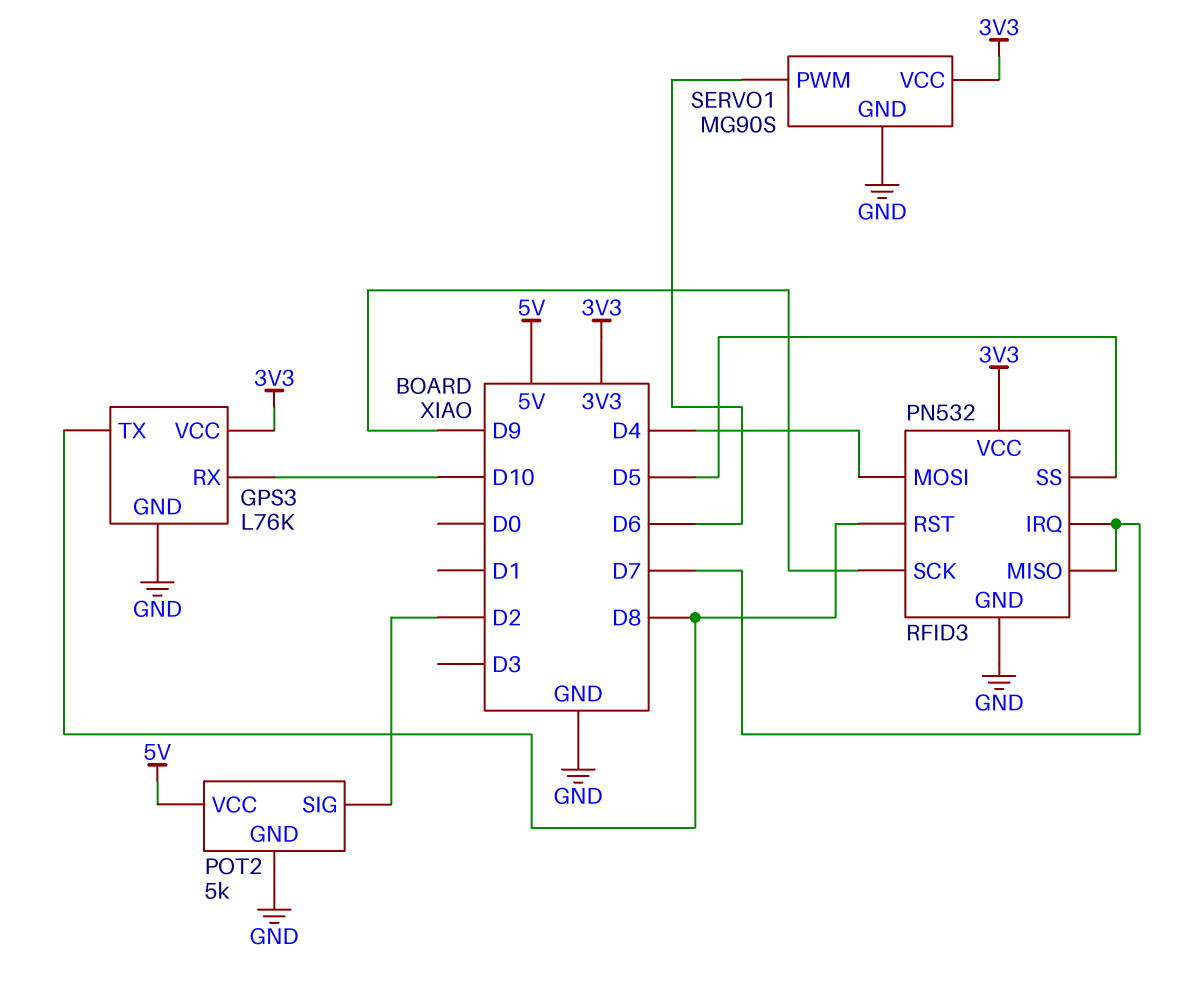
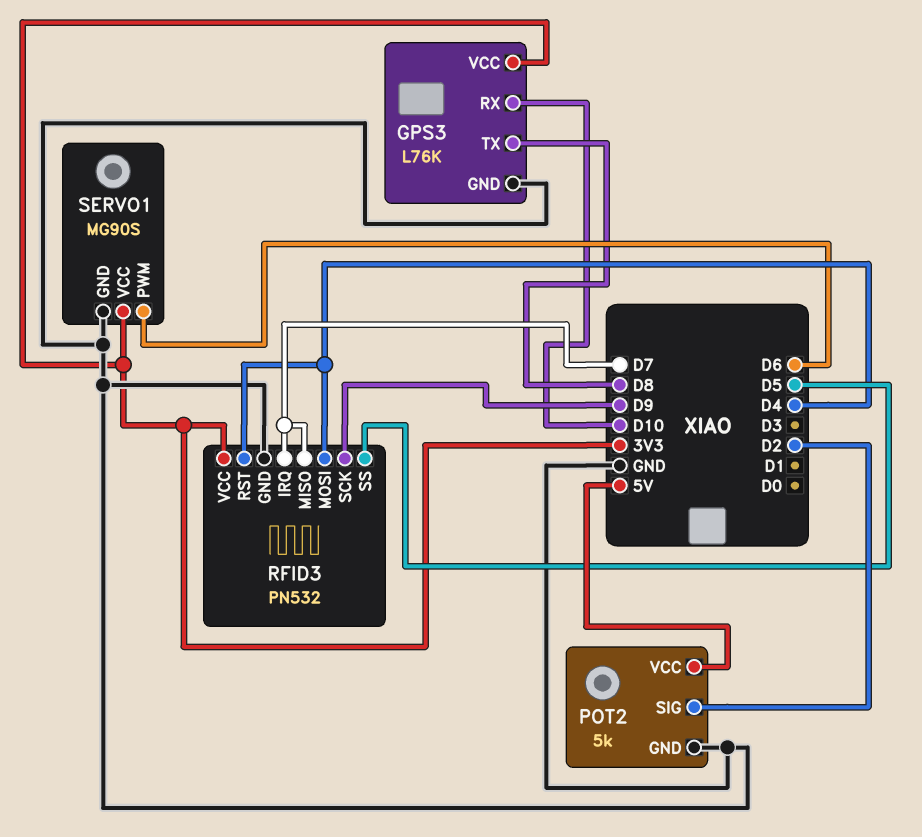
RFID3 pin RST: D8 -> D4

